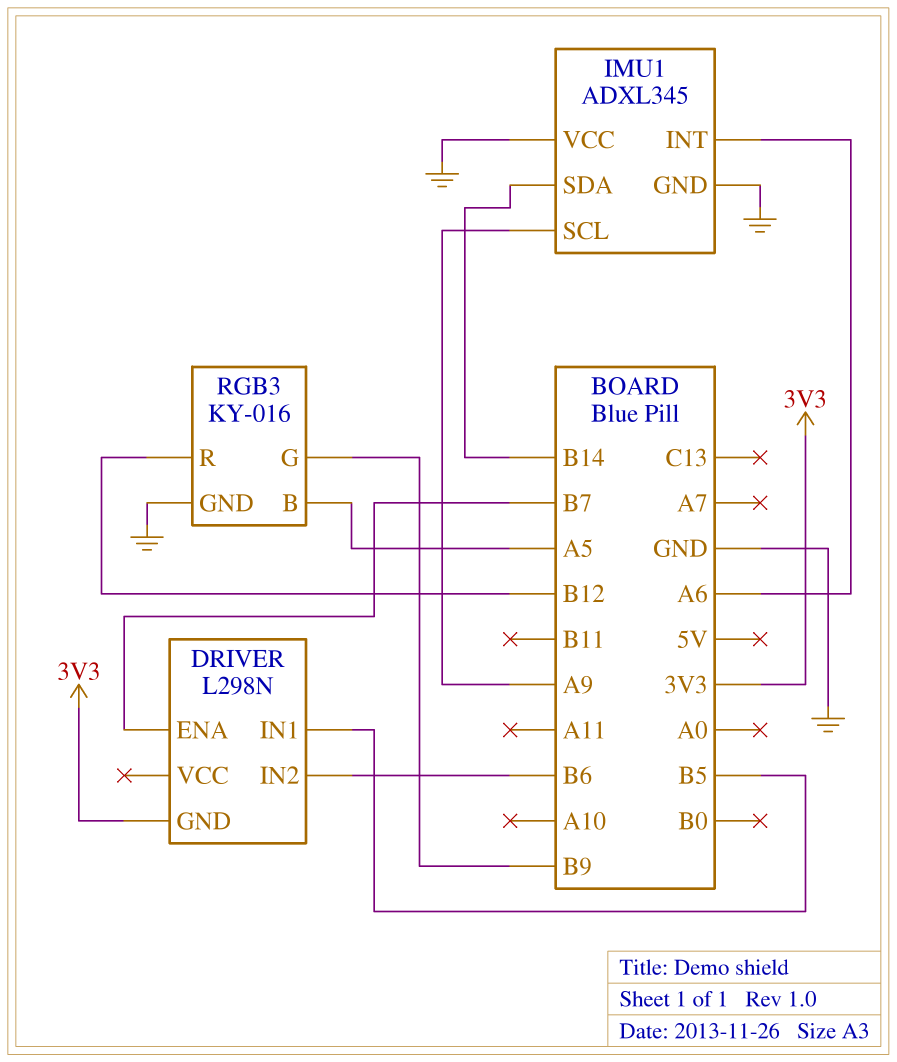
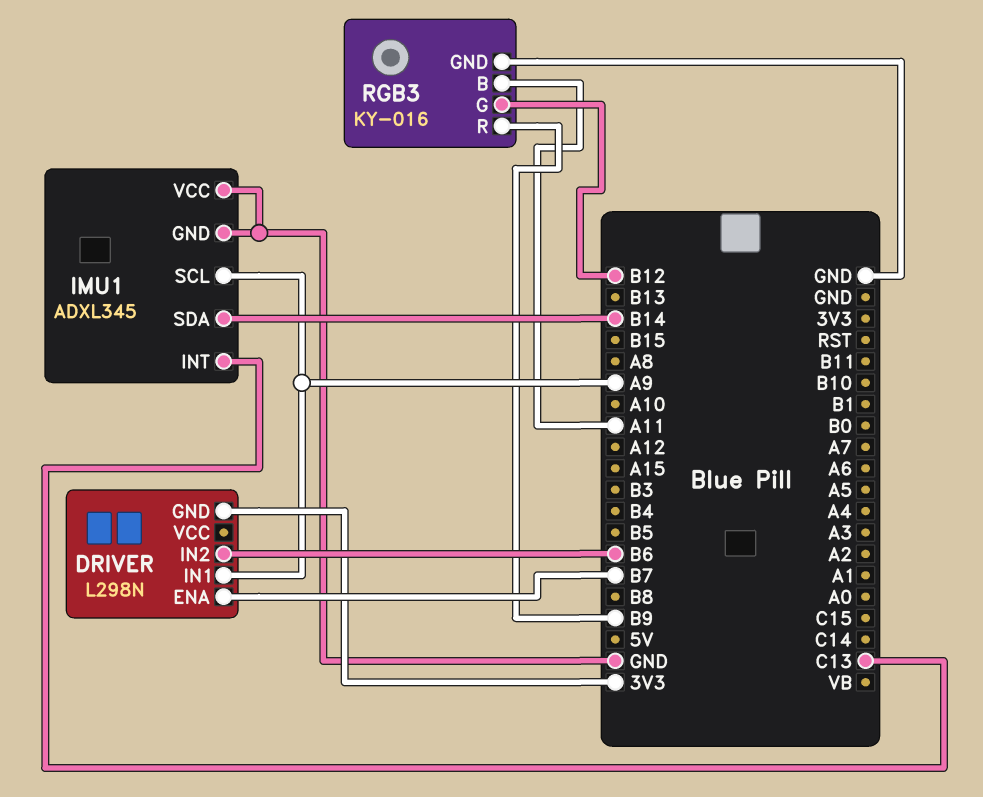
DRIVER pin IN1: B5 -> A9
IMU1 pin INT: A6 -> C13
RGB3 pin B: A5 -> A11
RGB3 pin G: B9 -> B12
RGB3 pin R: B12 -> B9

